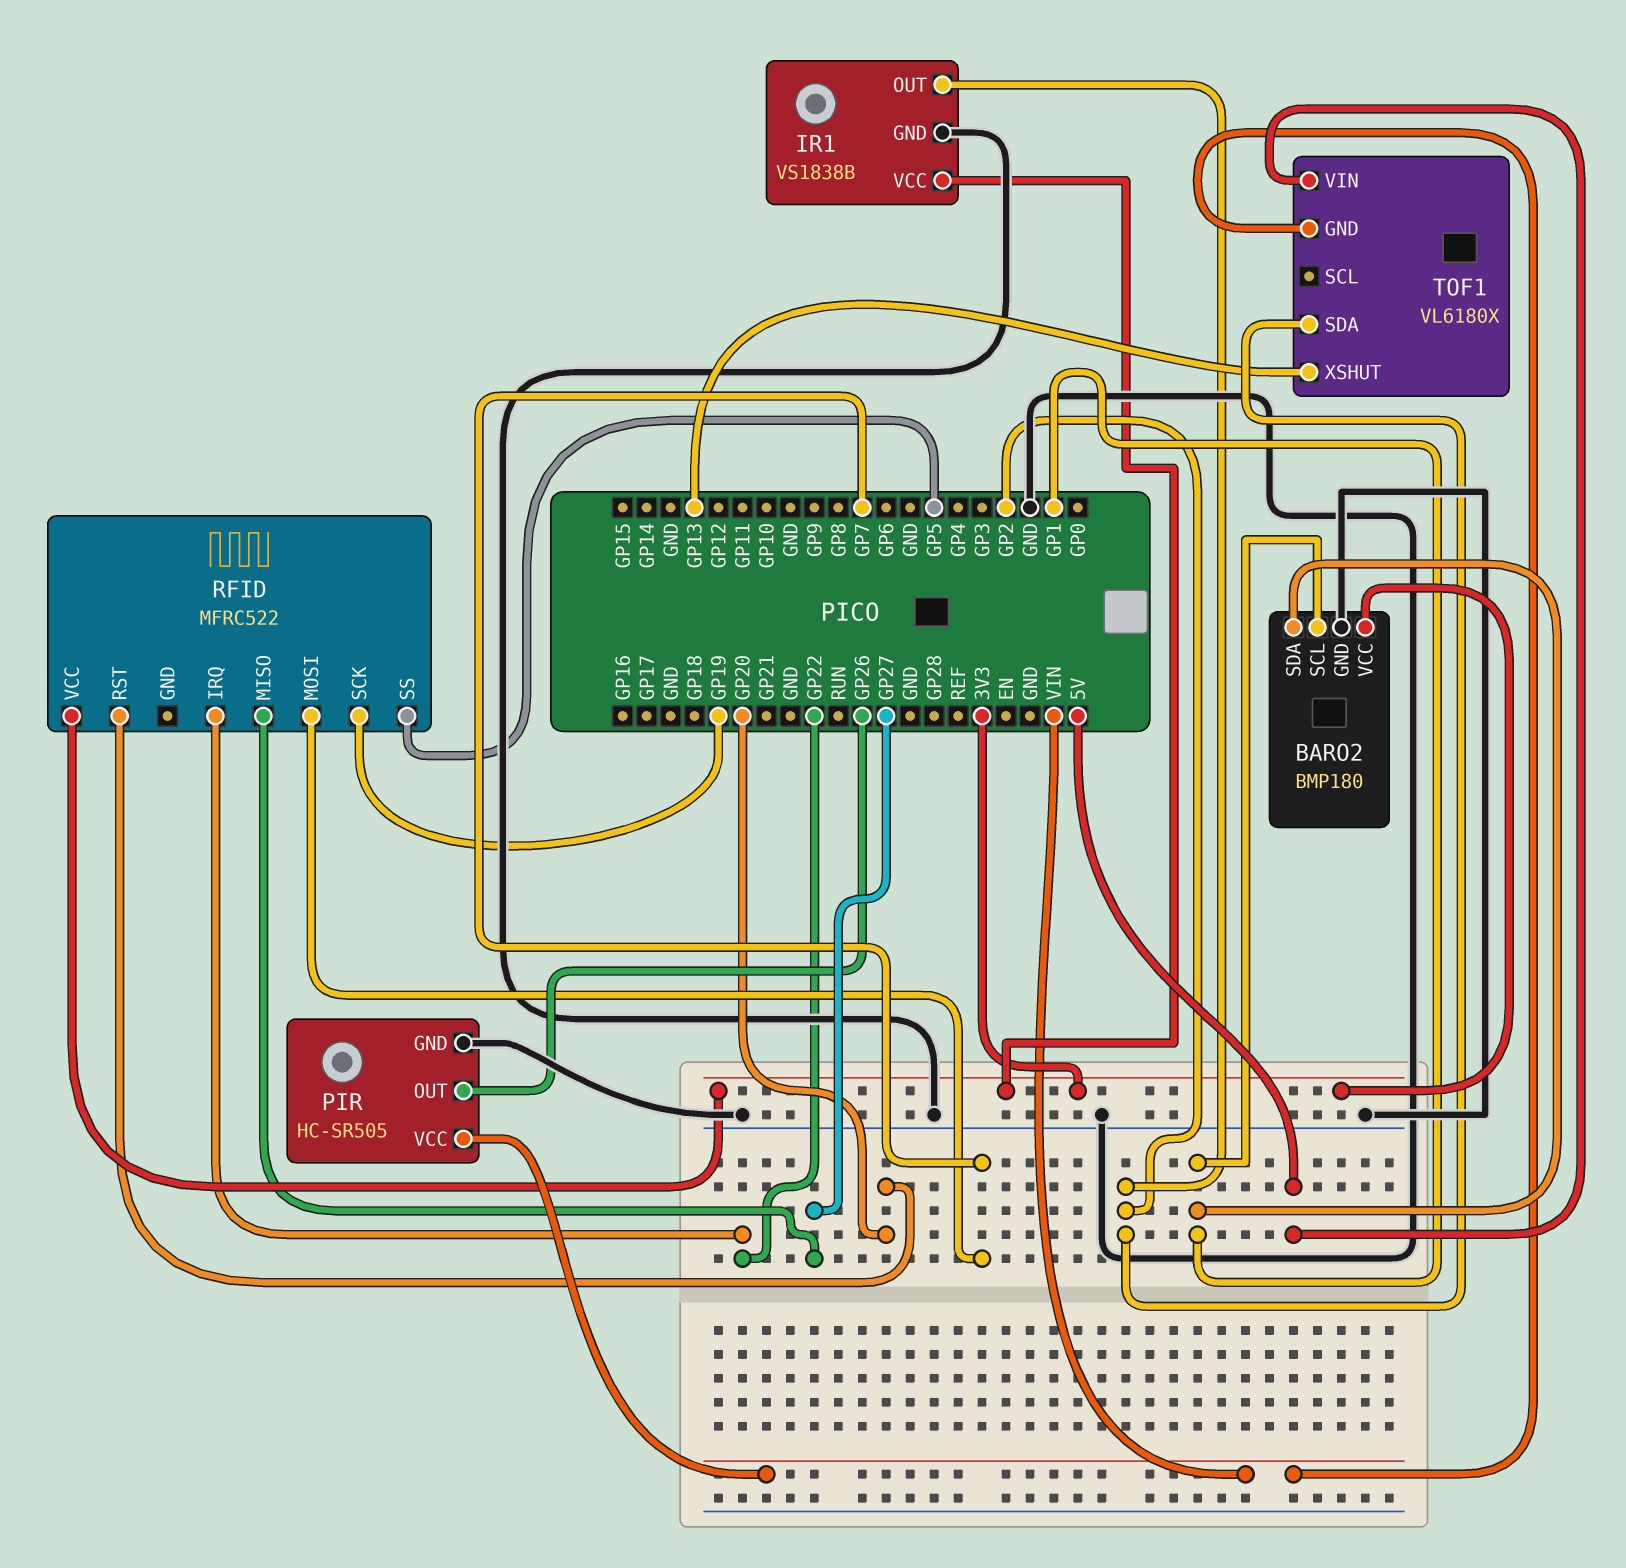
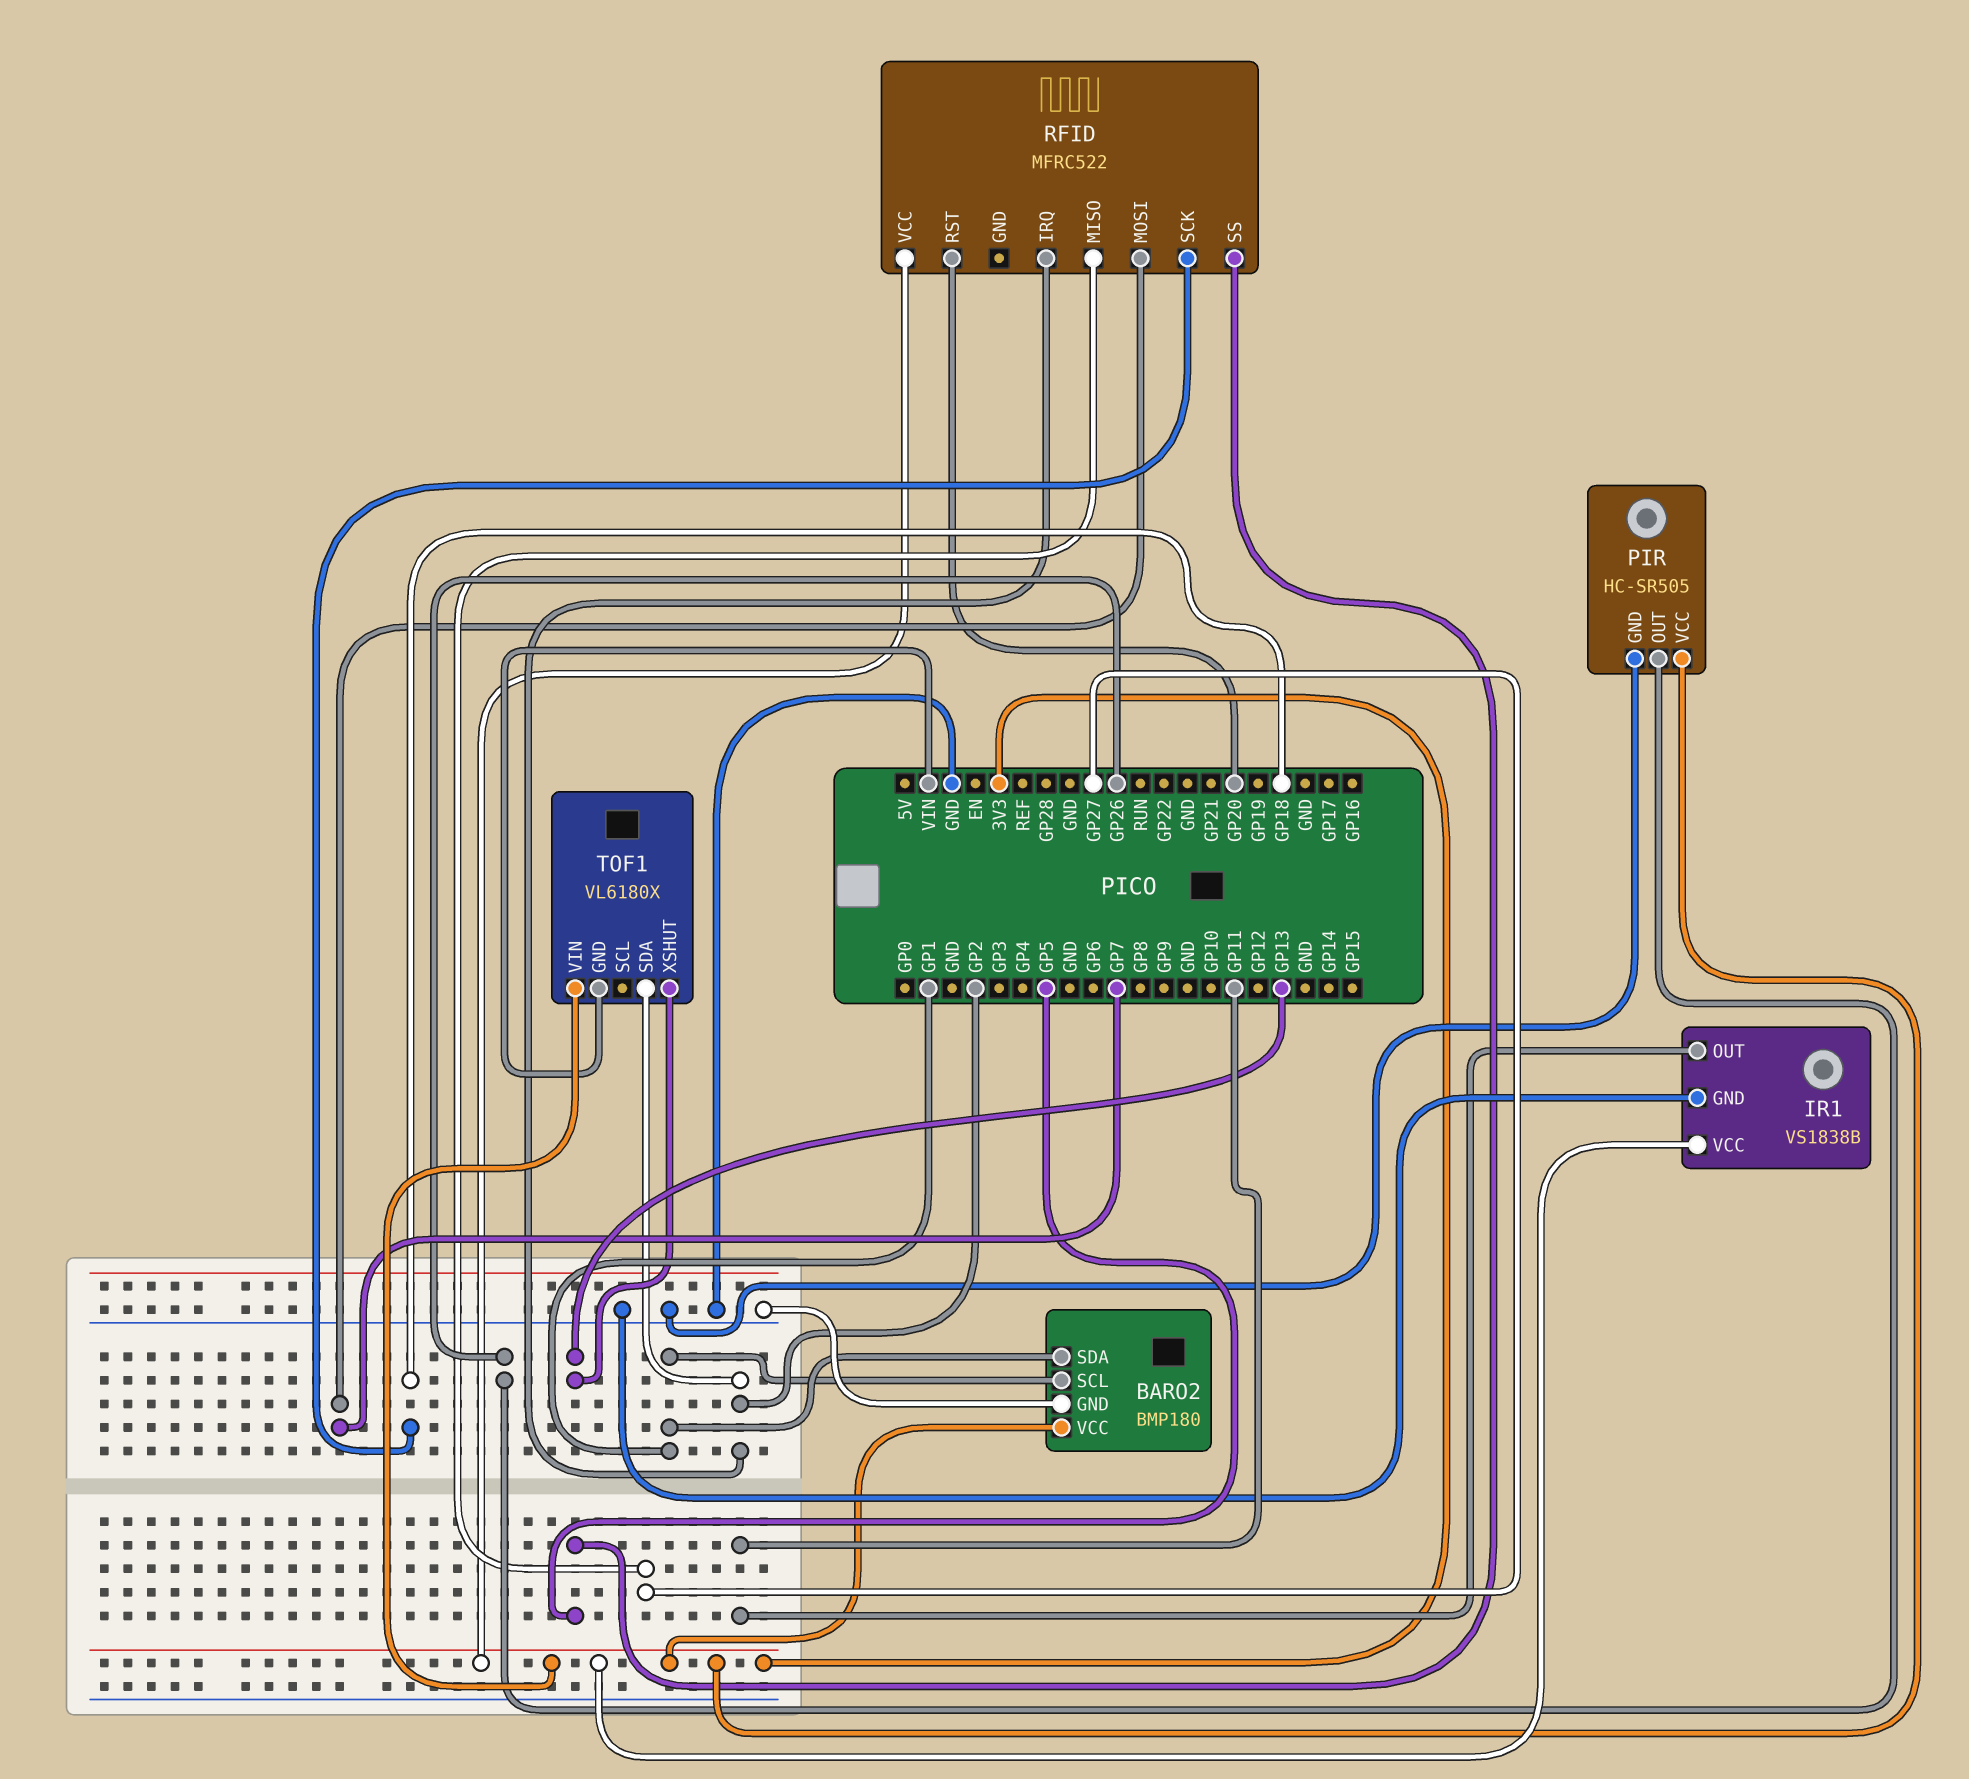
IR1 pin OUT: GP2 -> GP11
PIR pin VCC: VIN -> 3V3
RFID pin IRQ: GP22 -> GP2
RFID pin SCK: GP19 -> GP18
TOF1 pin VIN: 5V -> 3V3

